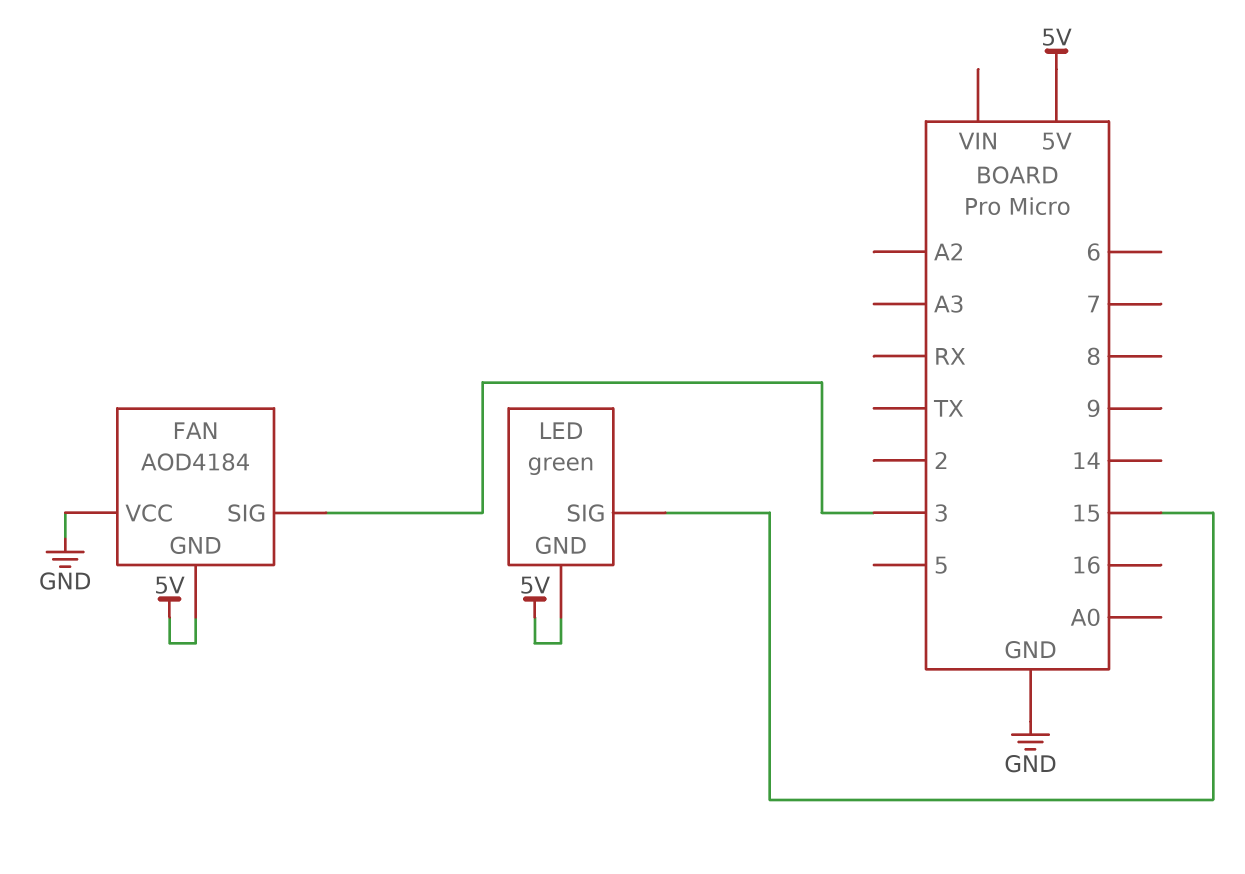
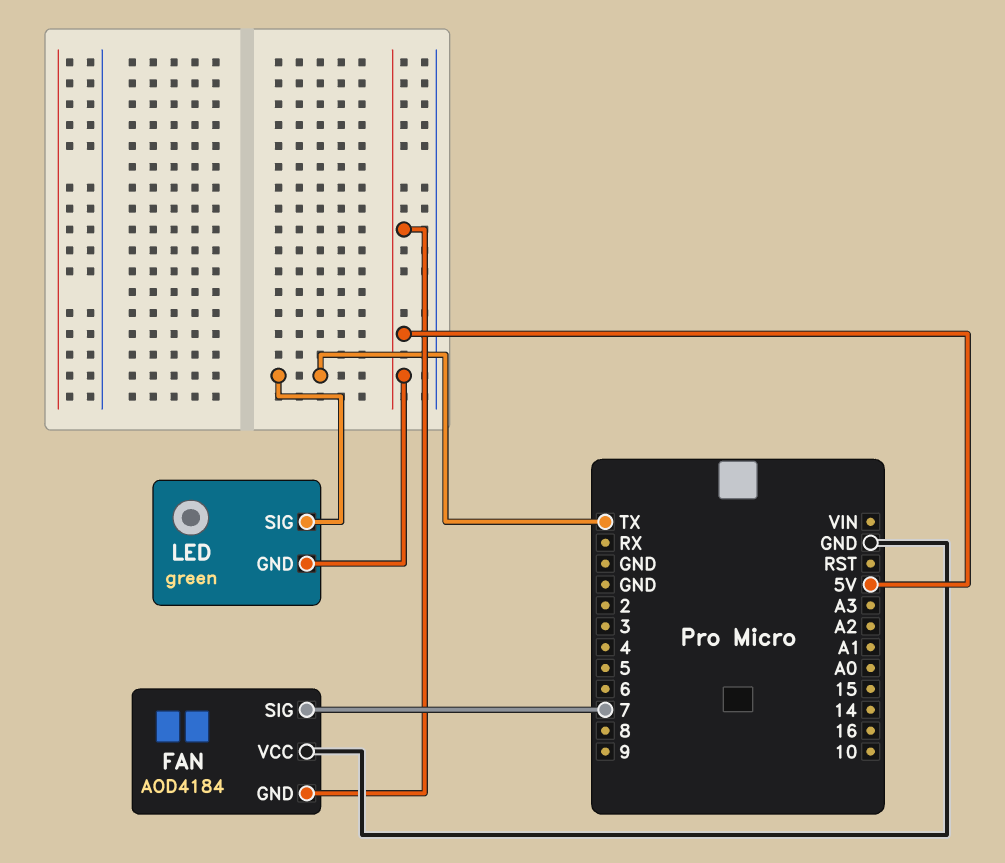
FAN pin SIG: 3 -> 7
LED pin SIG: 15 -> TX

